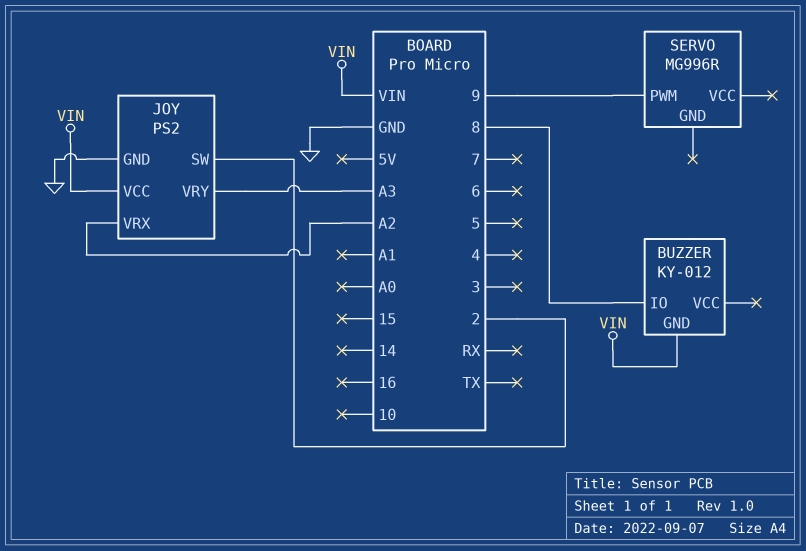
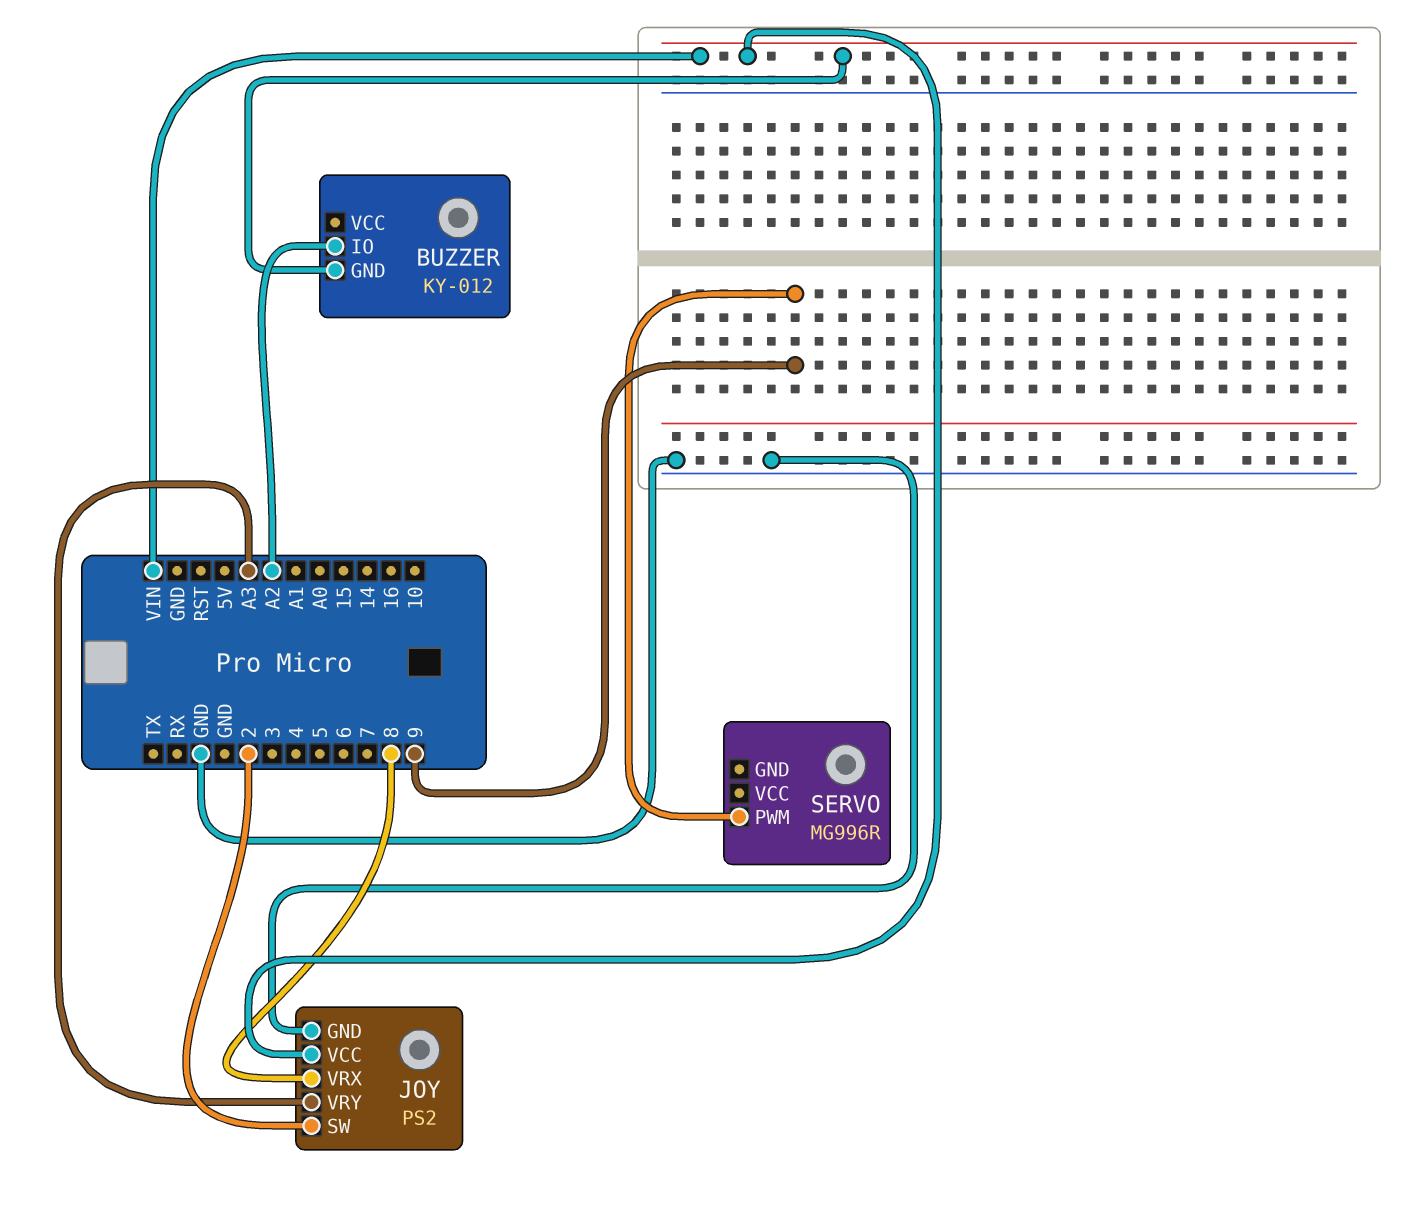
BUZZER pin IO: 8 -> A2
JOY pin VRX: A2 -> 8

